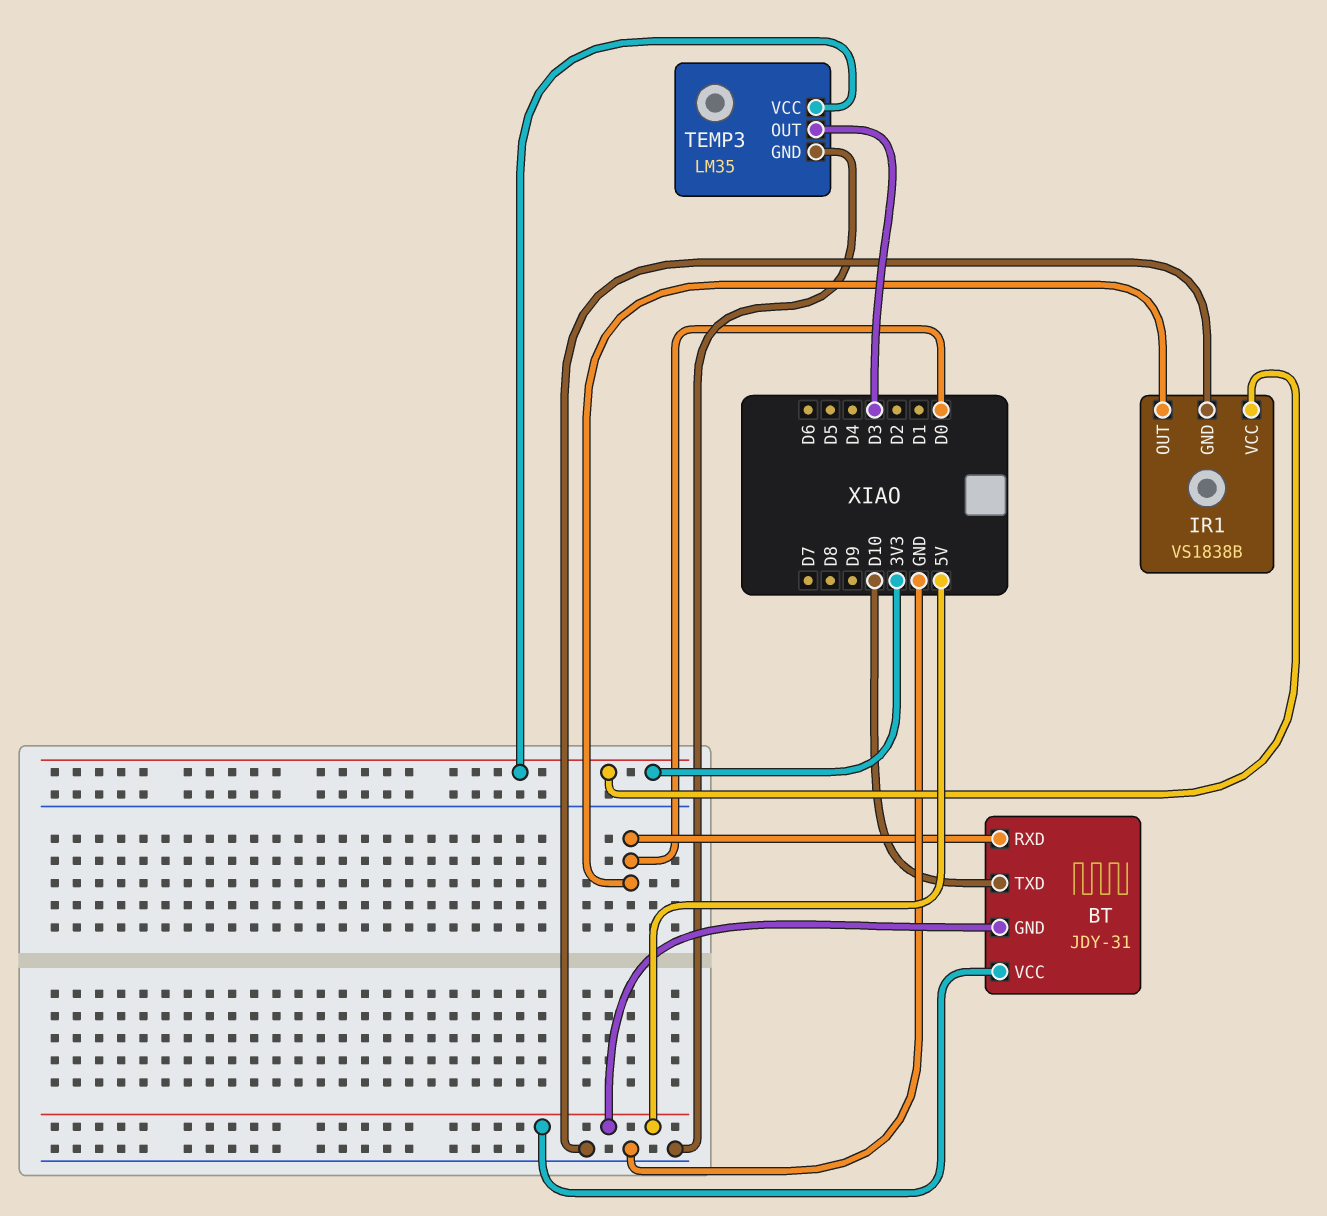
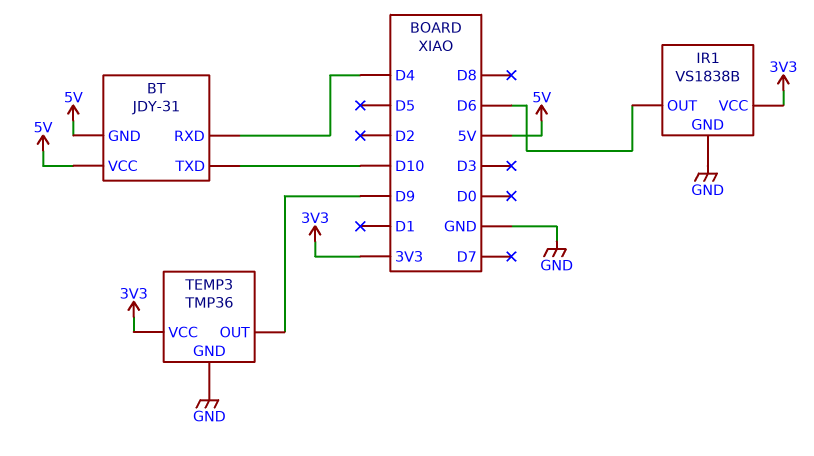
BT pin RXD: D0 -> D4
IR1 pin OUT: D0 -> D6
TEMP3: LM35 -> TMP36
TEMP3 pin OUT: D3 -> D9

